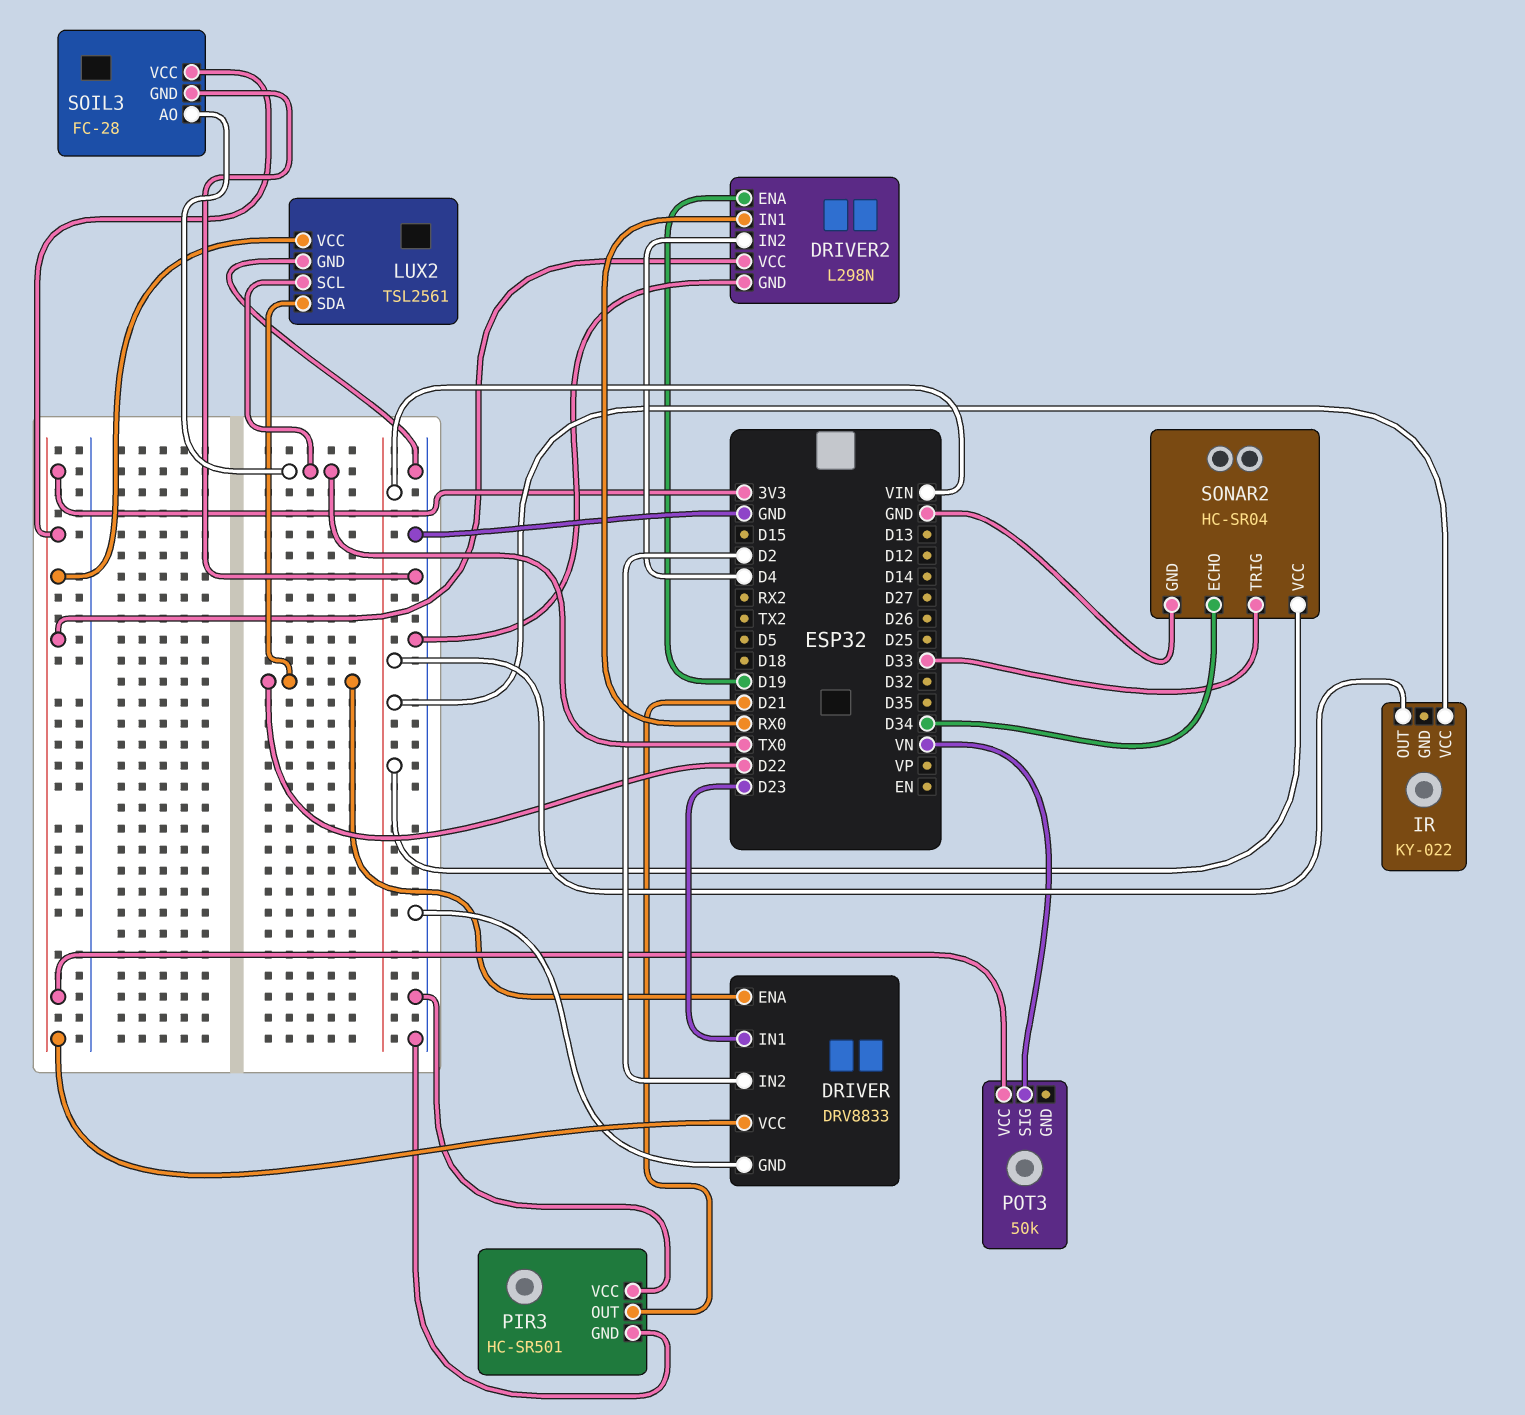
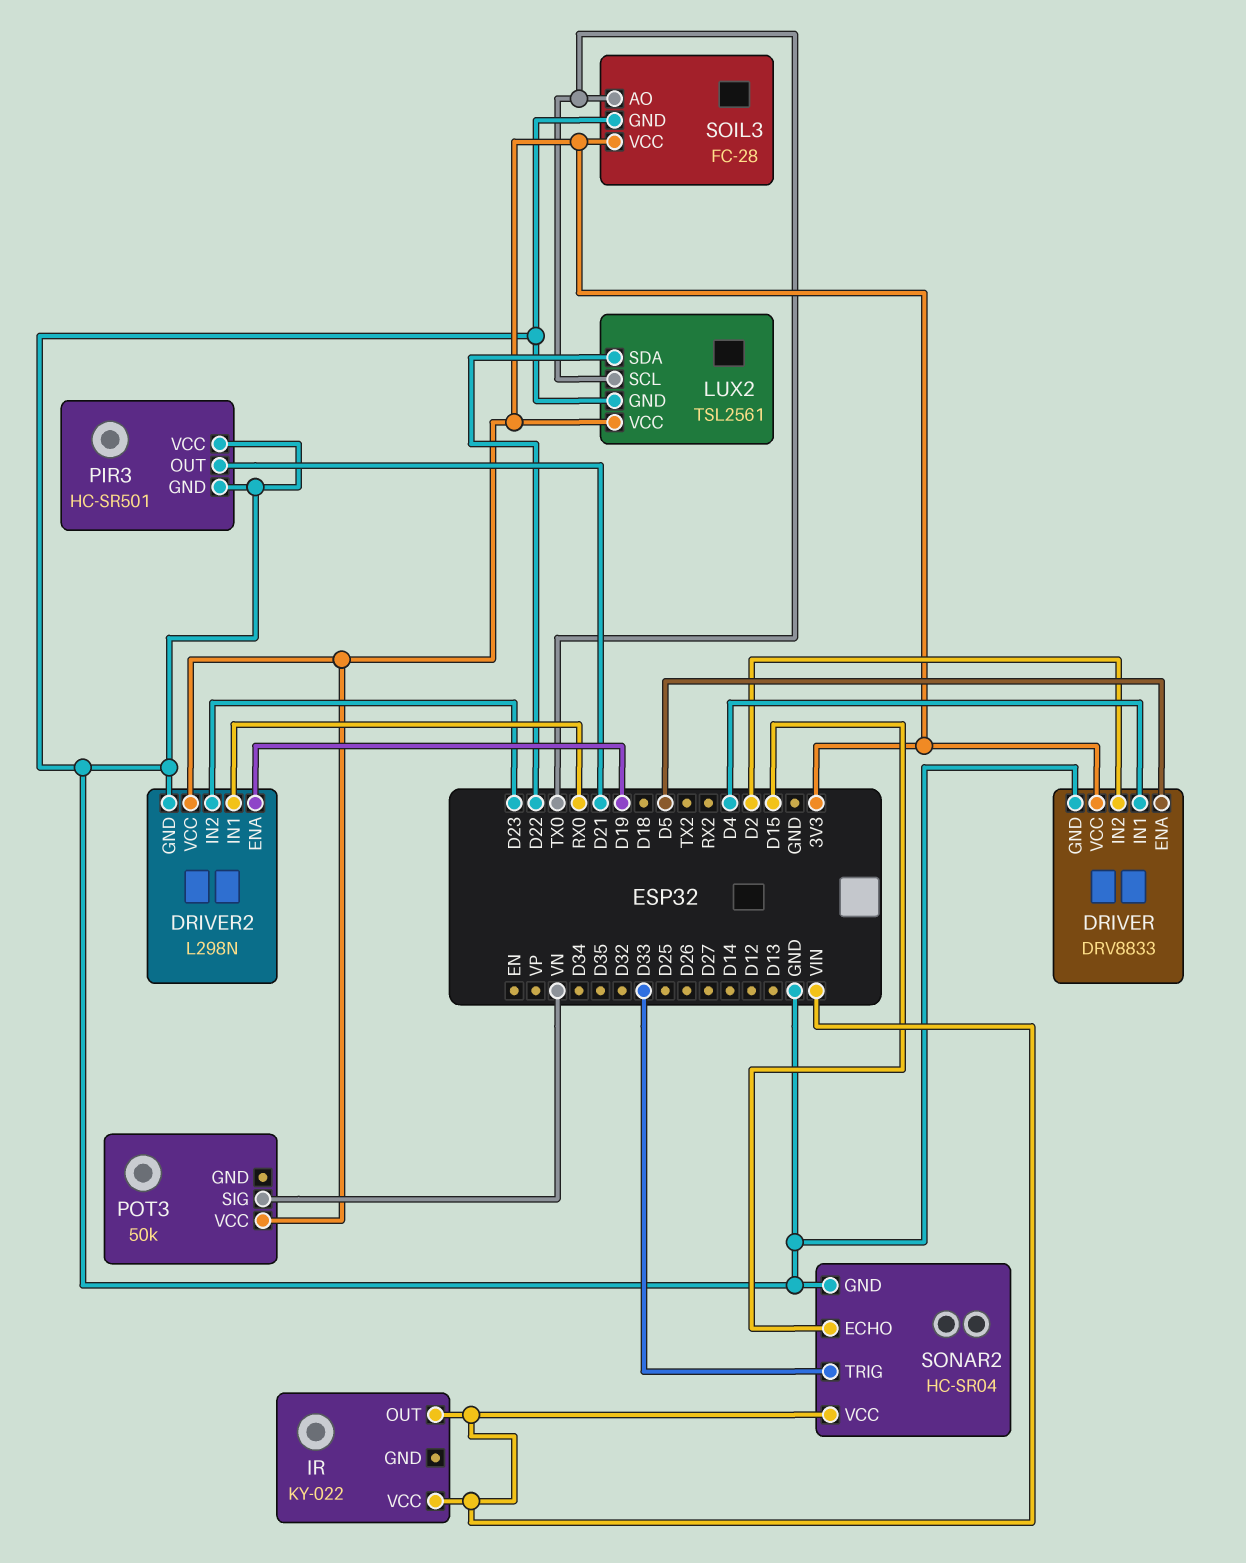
DRIVER pin ENA: D22 -> D5
DRIVER pin IN1: D23 -> D4
DRIVER2 pin IN2: D4 -> D23
SONAR2 pin ECHO: D34 -> D15

